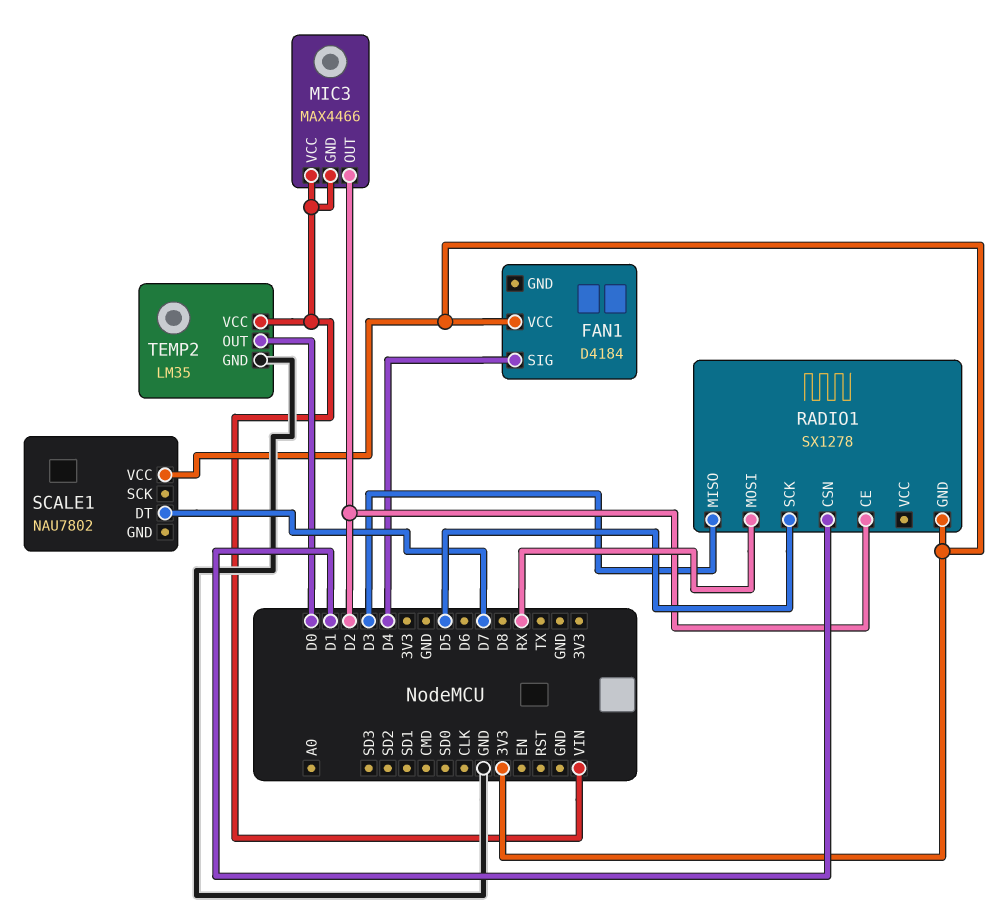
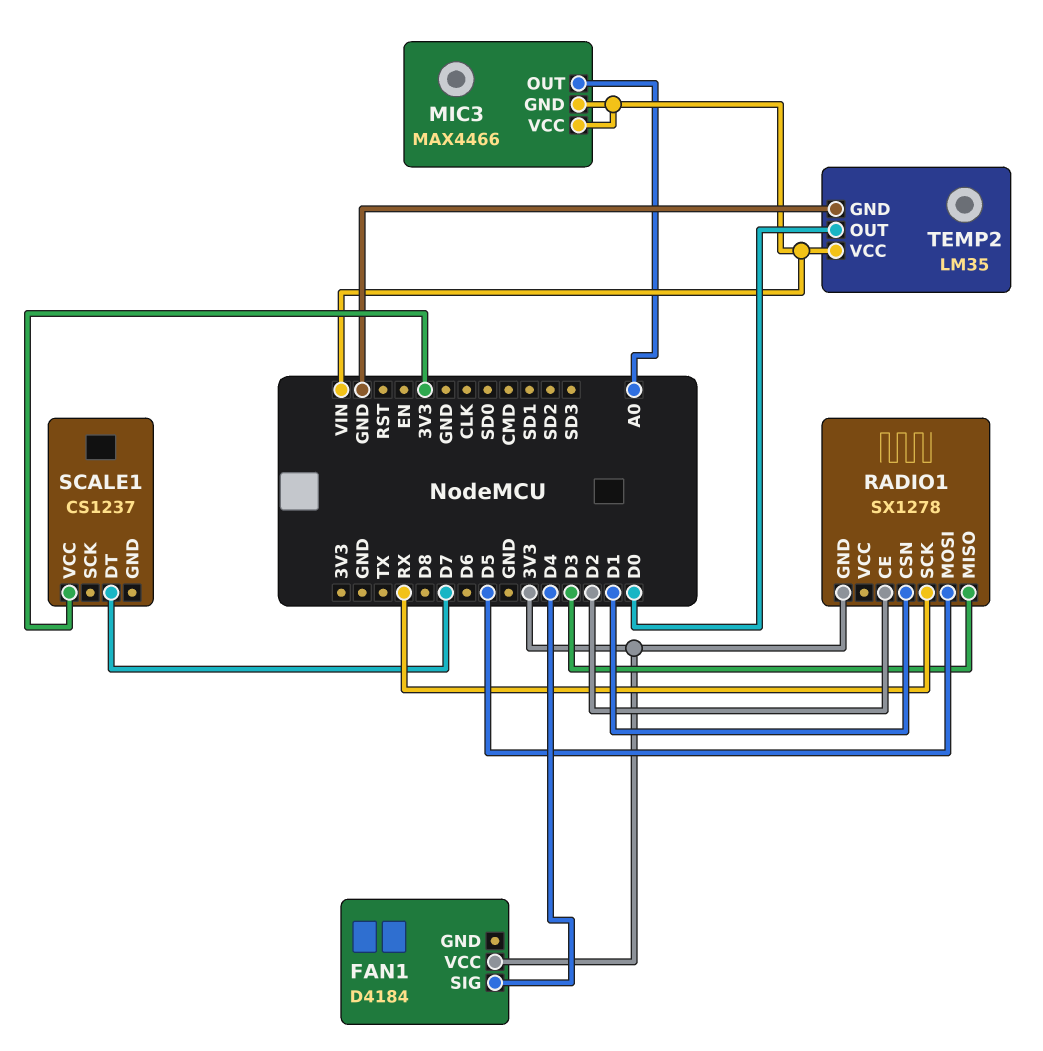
MIC3 pin OUT: D2 -> A0
RADIO1 pin MOSI: RX -> D5
RADIO1 pin SCK: D5 -> RX
SCALE1: NAU7802 -> CS1237

